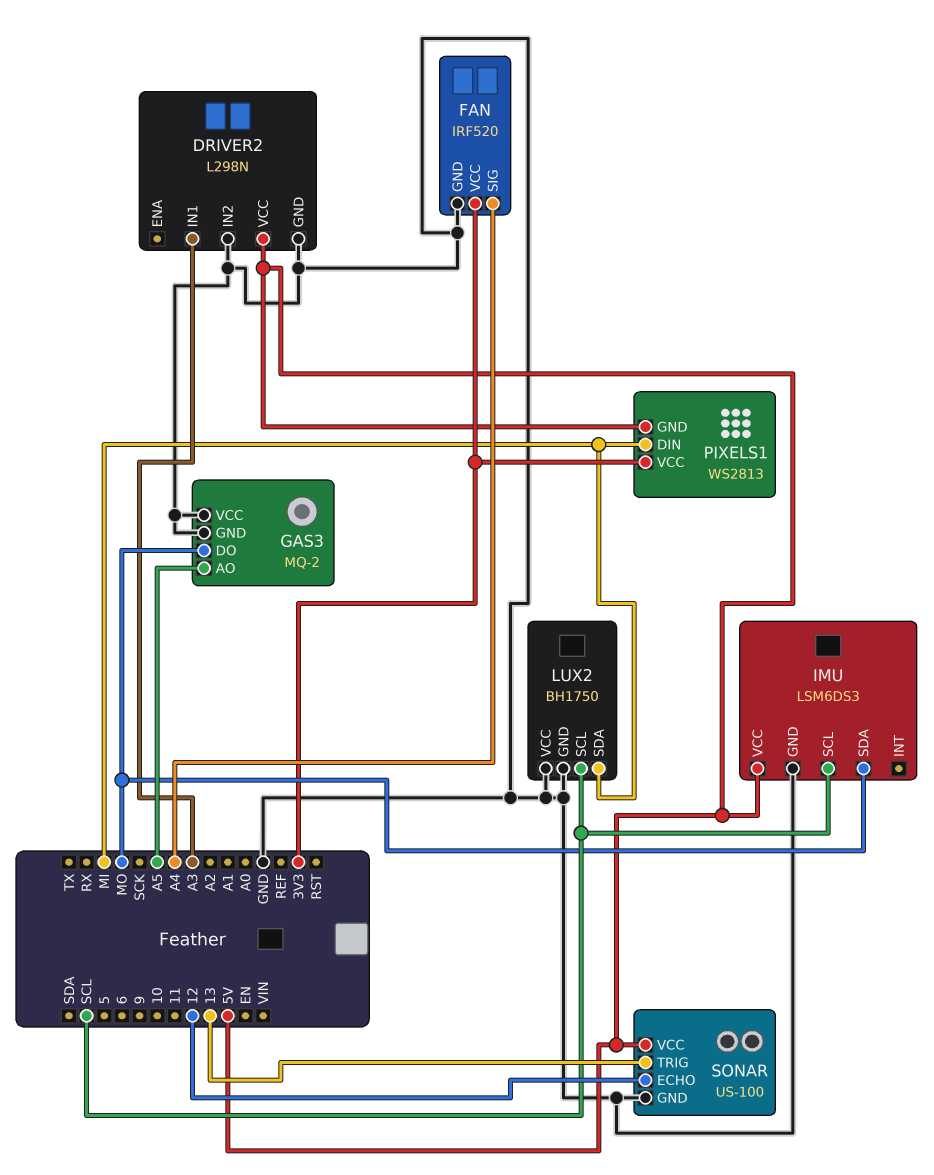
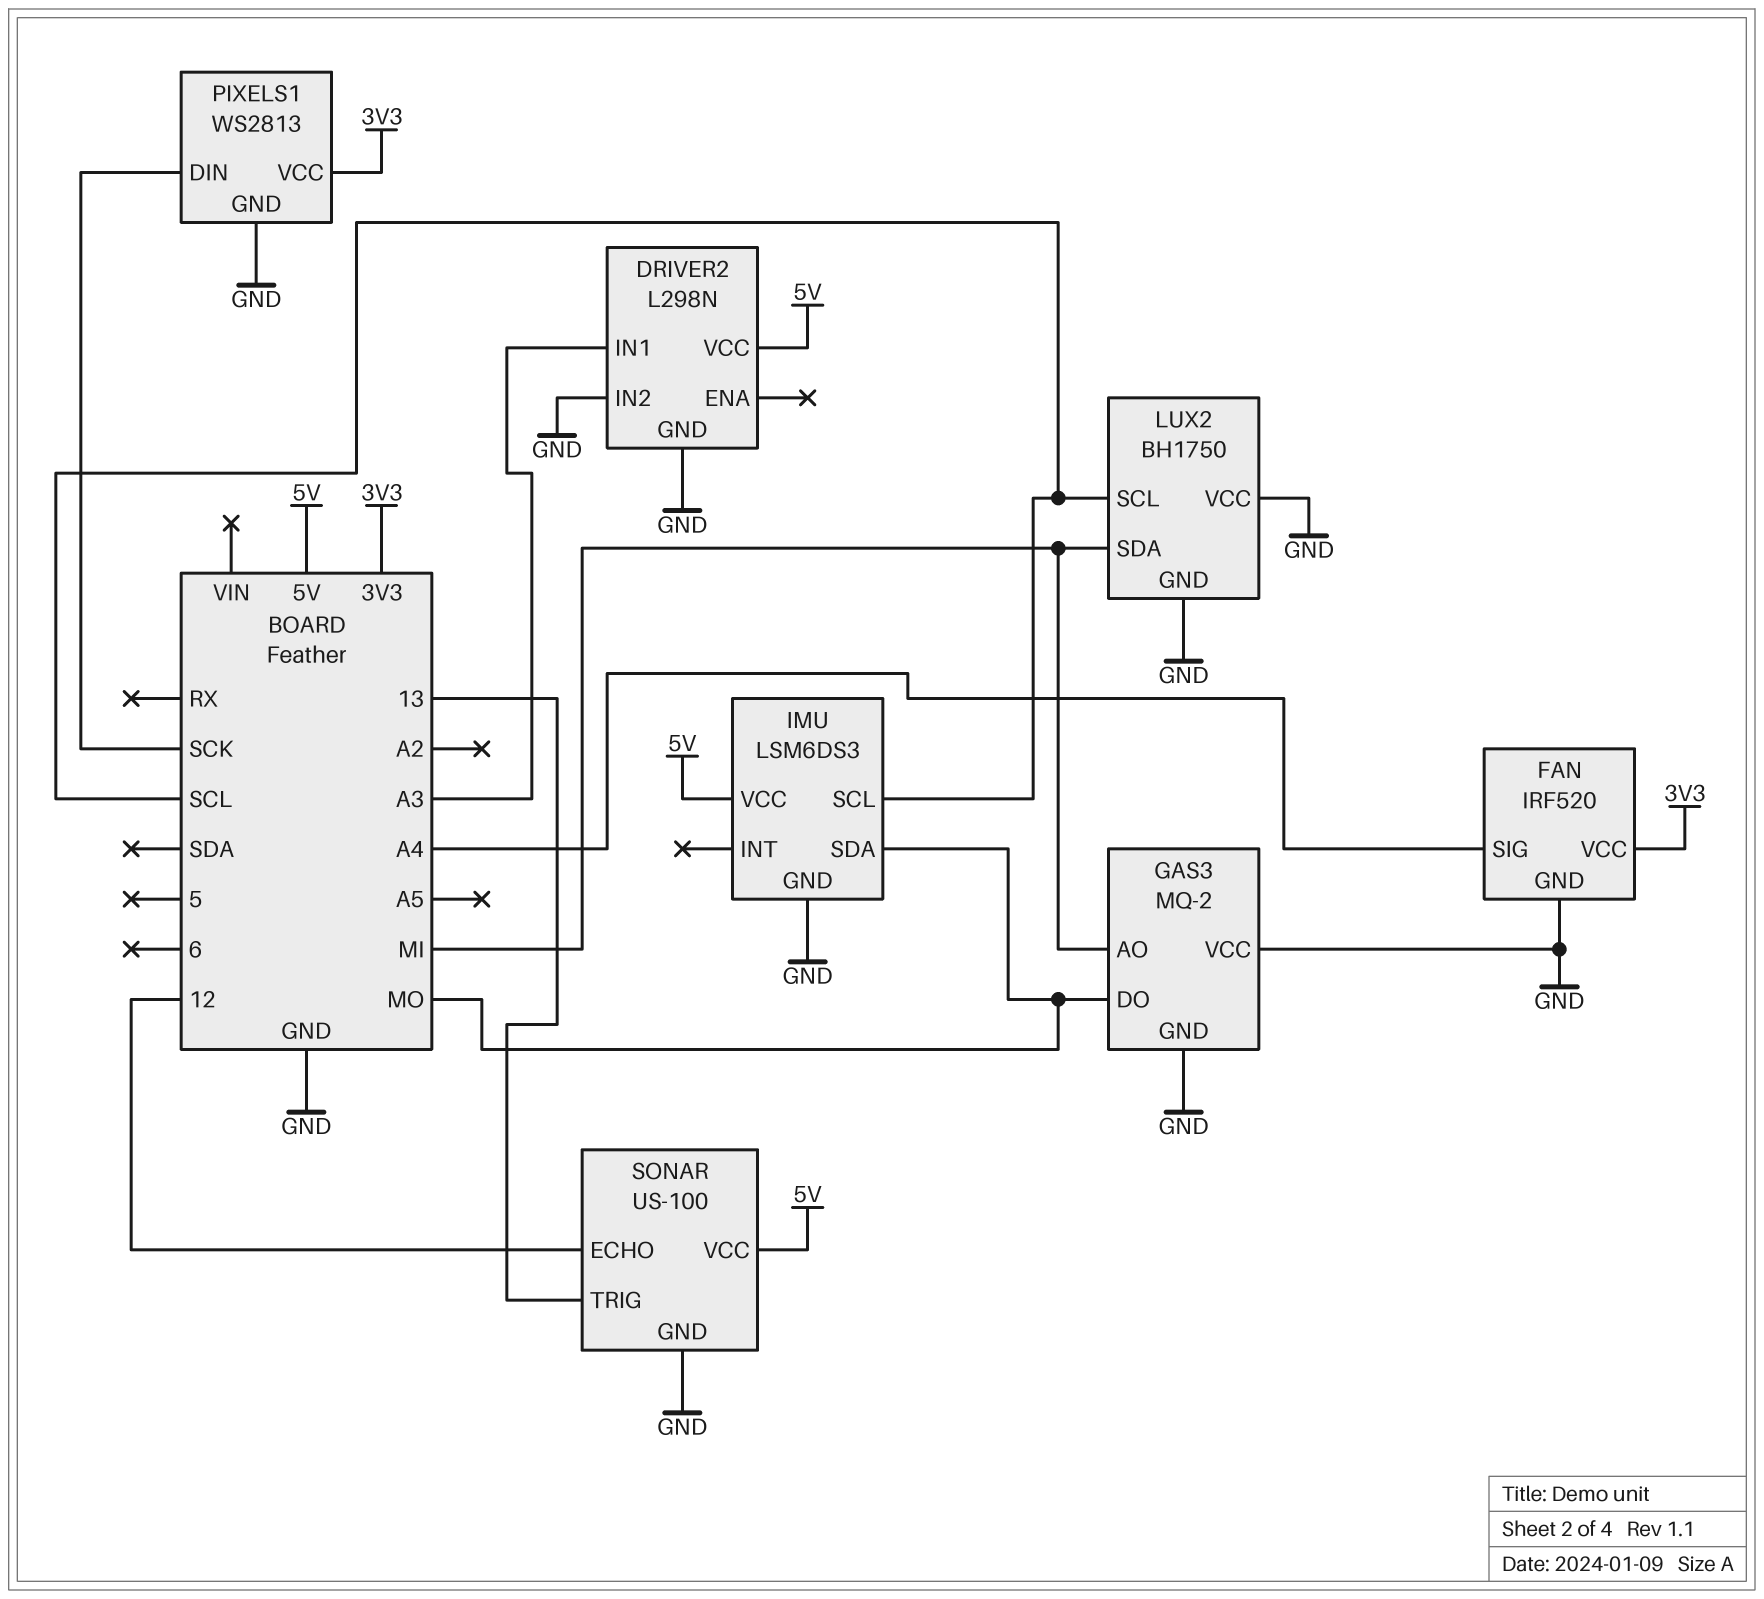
GAS3 pin AO: A5 -> MI
PIXELS1 pin DIN: MI -> SCK
PIXELS1 pin GND: 5V -> GND

